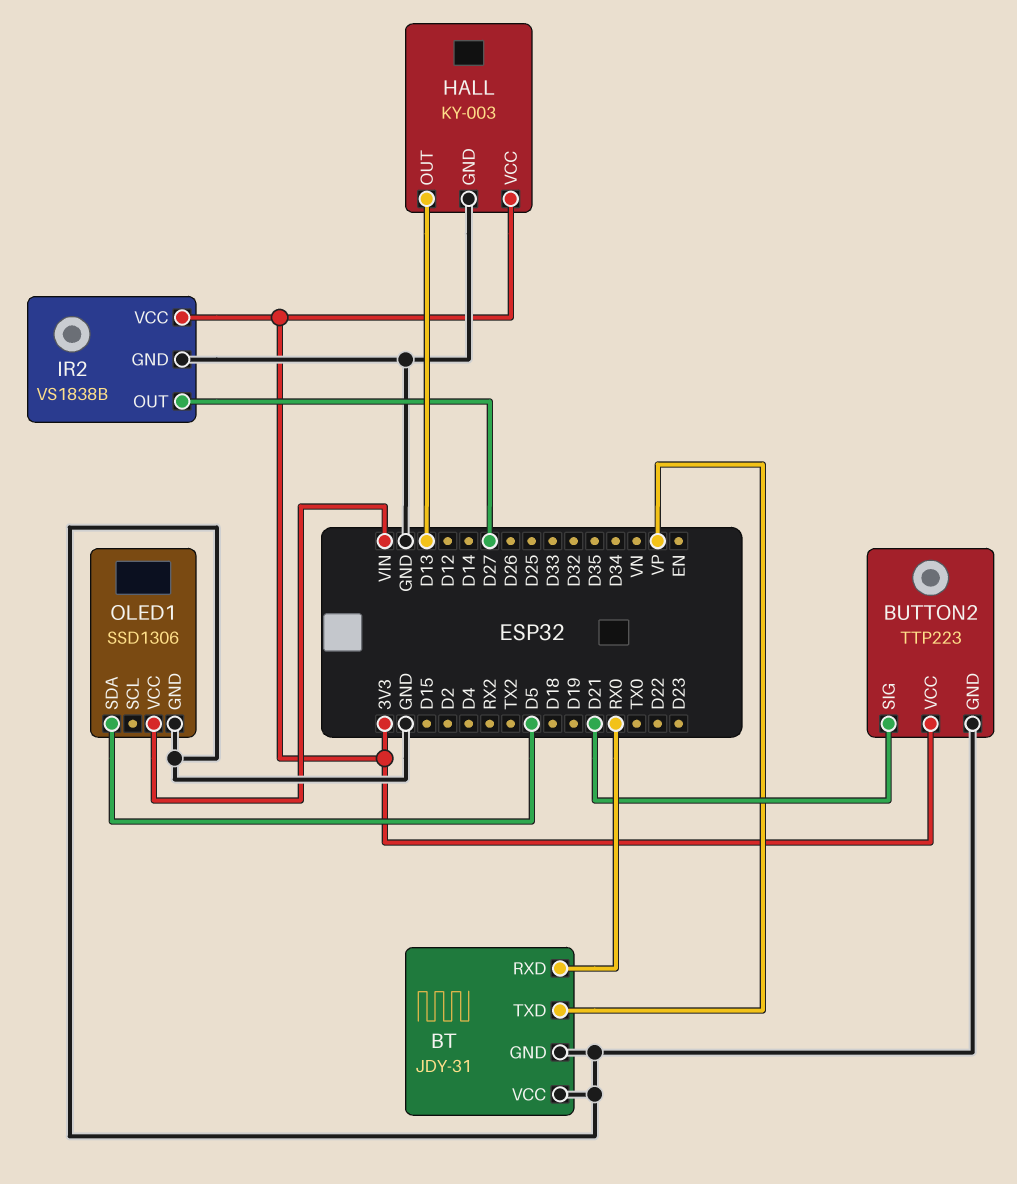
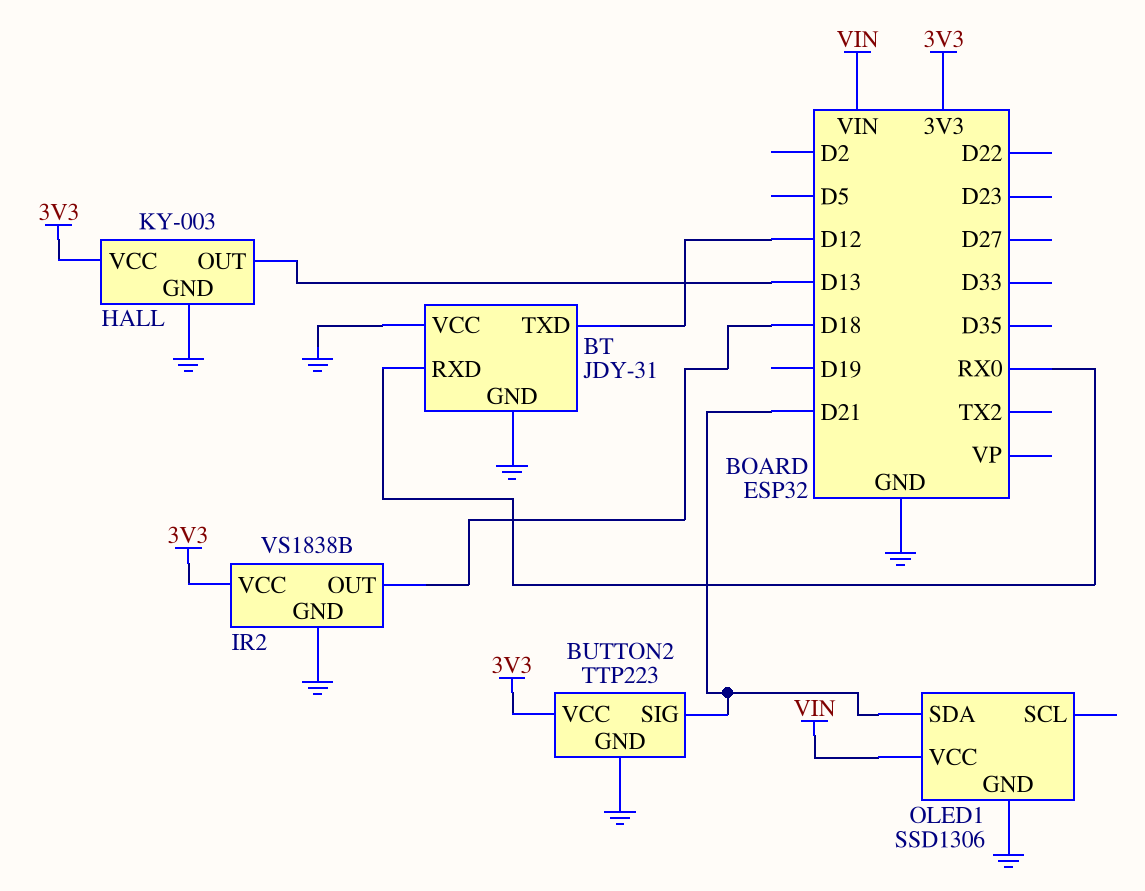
BT pin TXD: VP -> D12
IR2 pin OUT: D27 -> D18
OLED1 pin SDA: D5 -> D21

